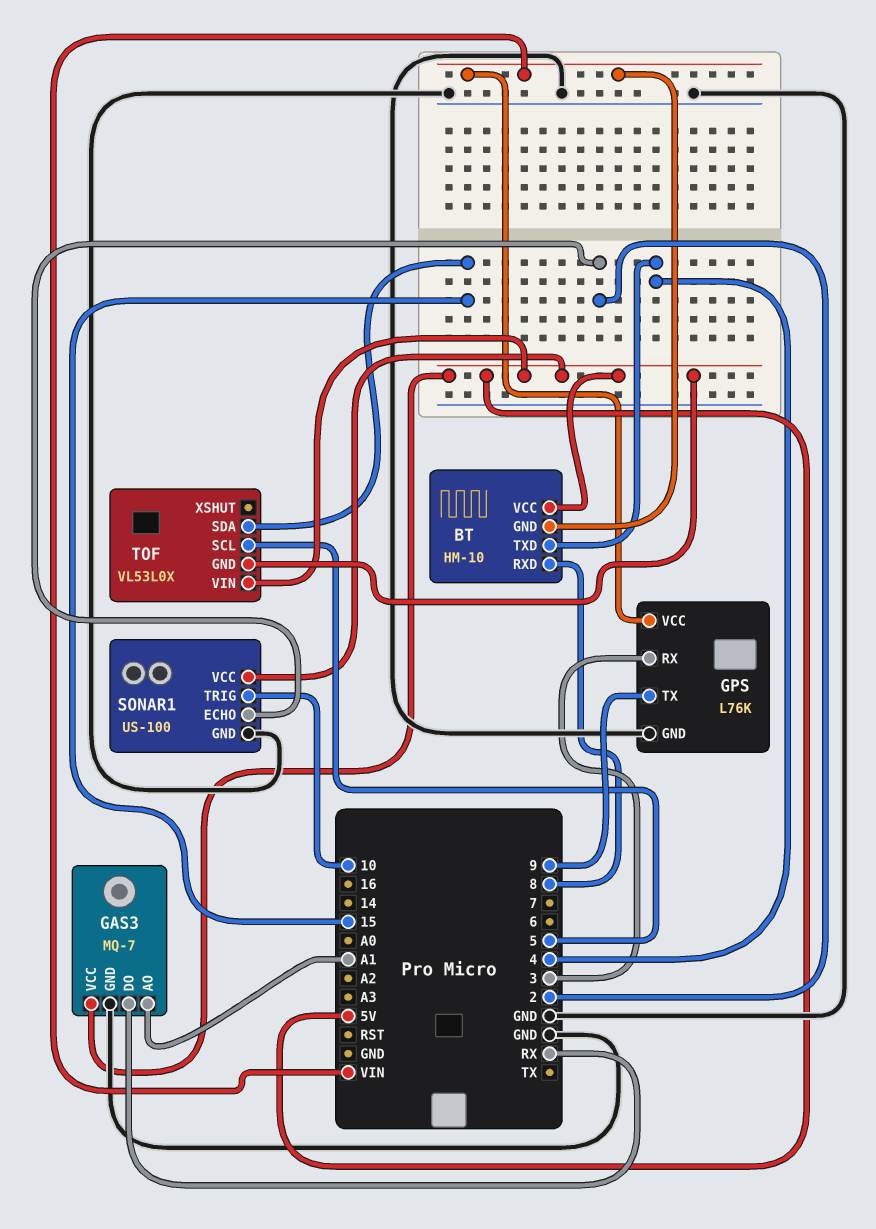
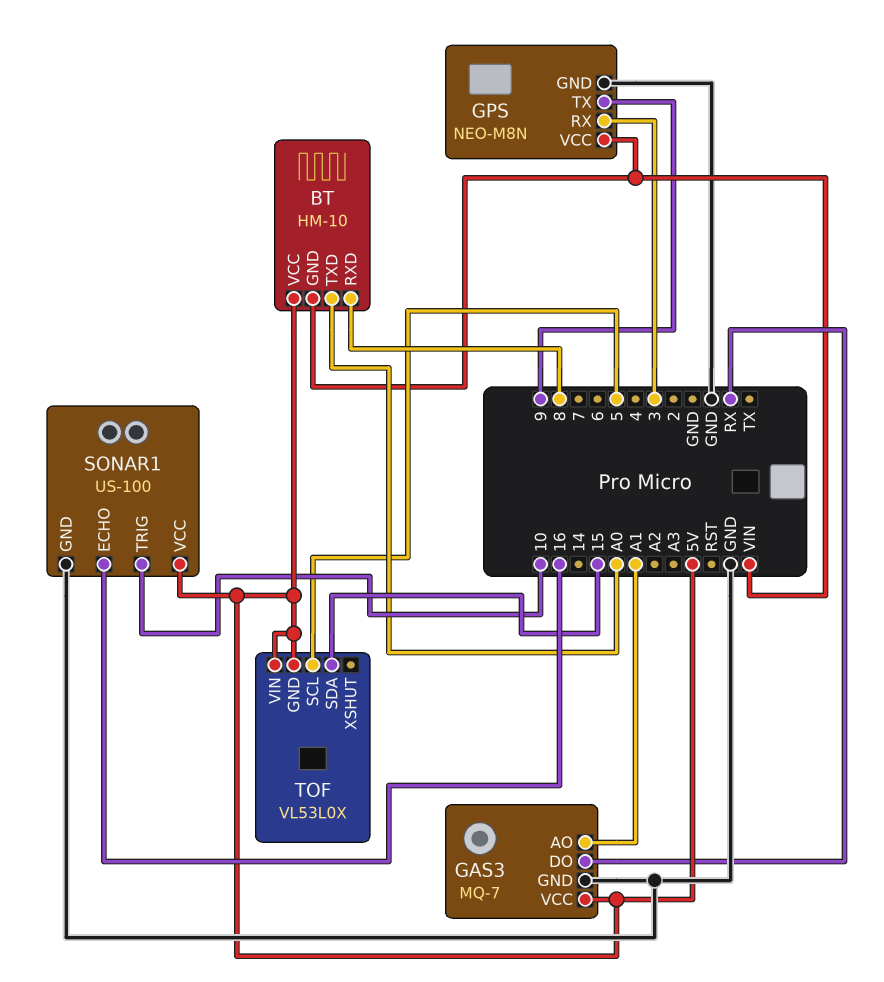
BT pin TXD: 4 -> A0
GPS: L76K -> NEO-M8N
SONAR1 pin ECHO: 2 -> 16

